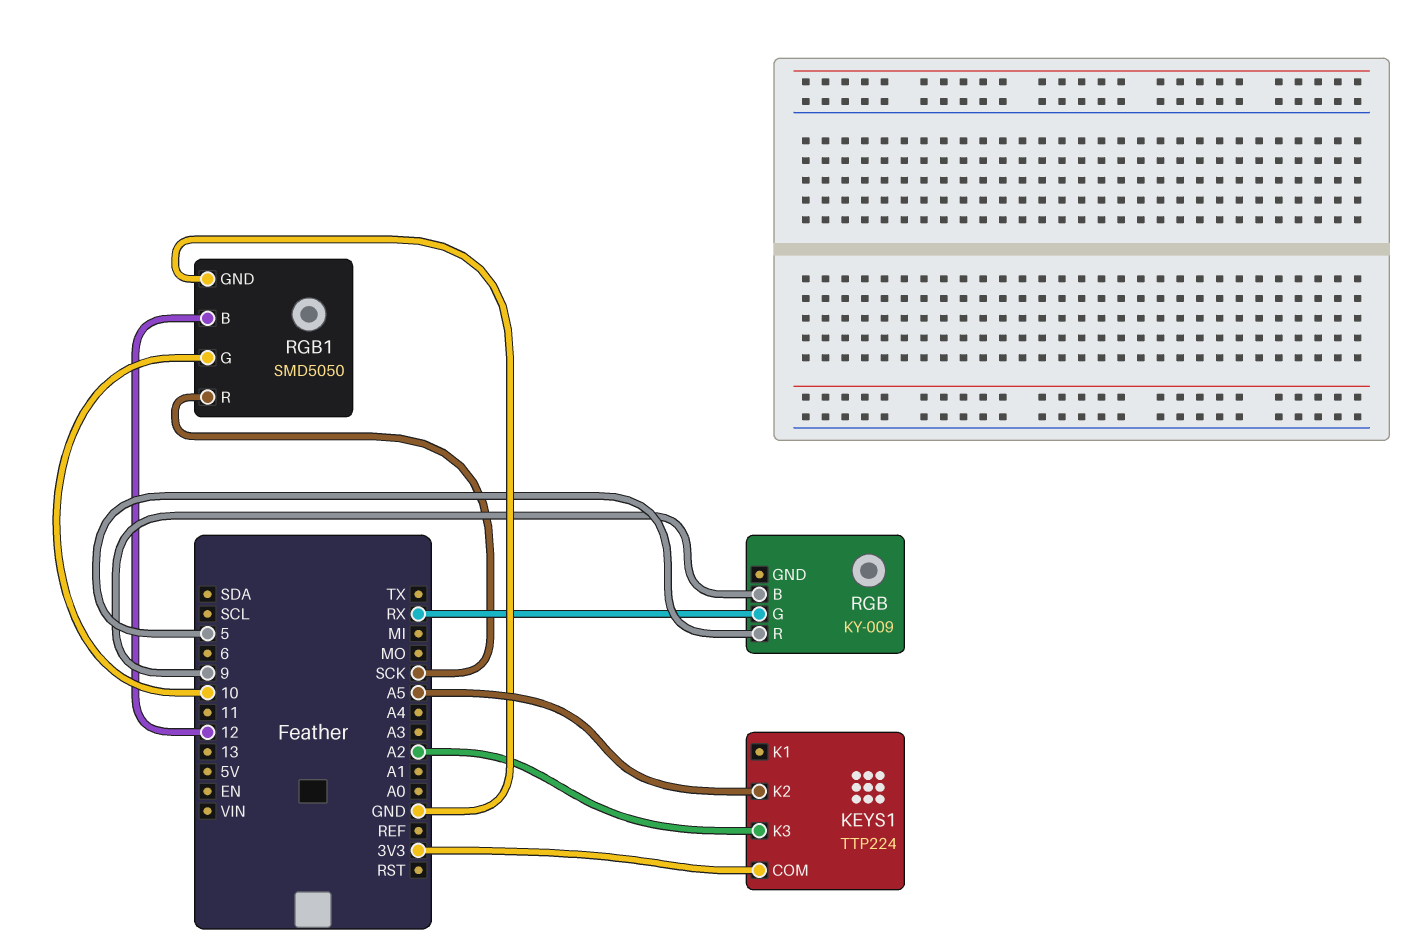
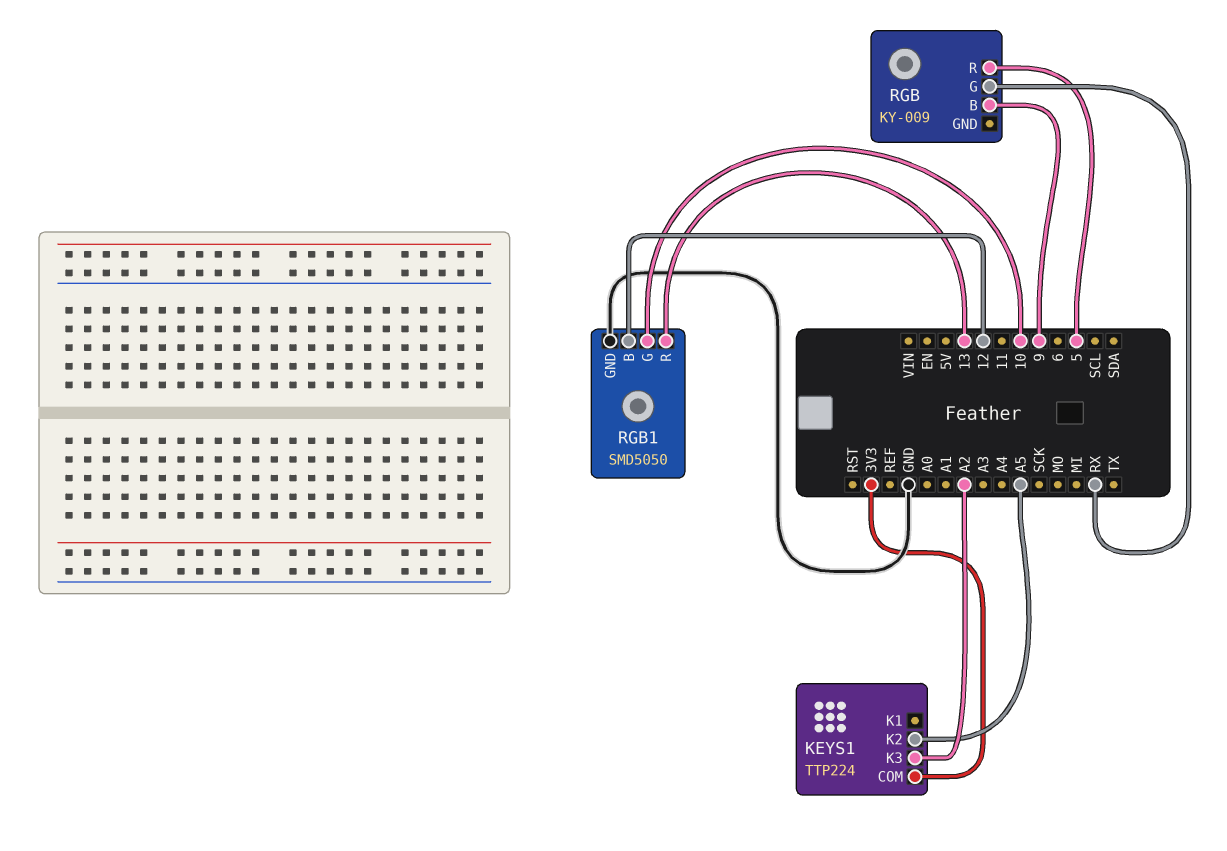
RGB1 pin R: SCK -> 13

